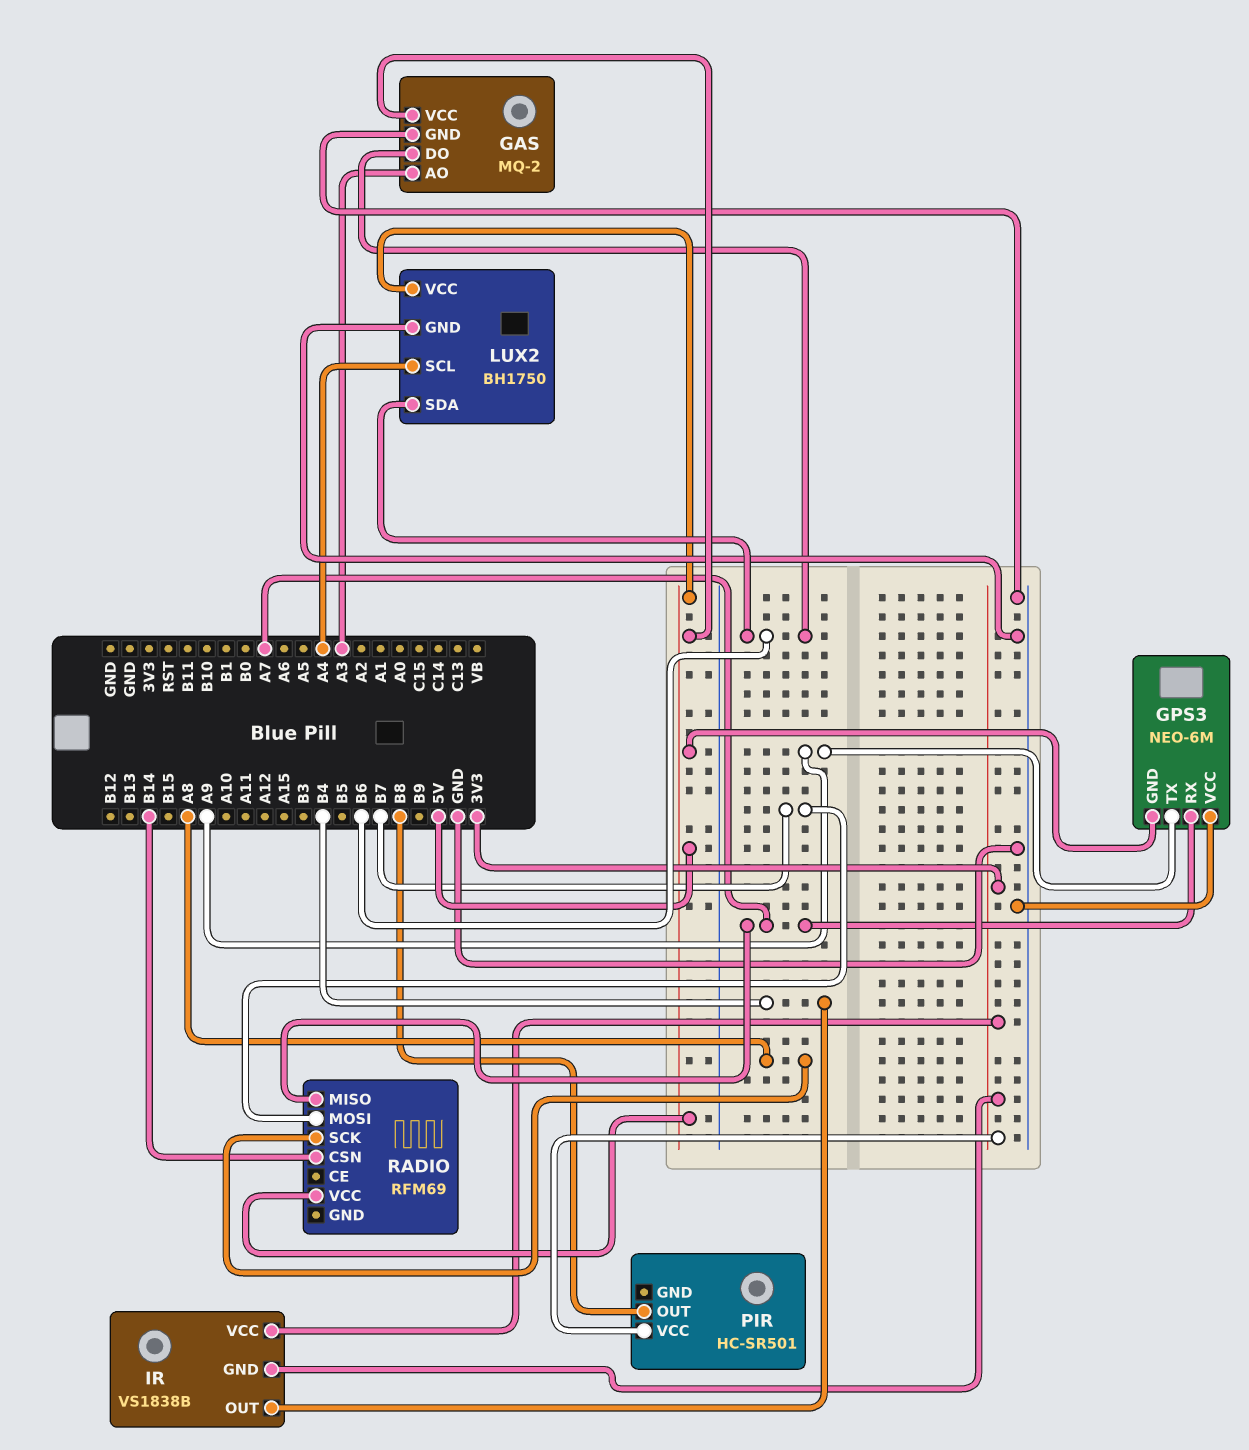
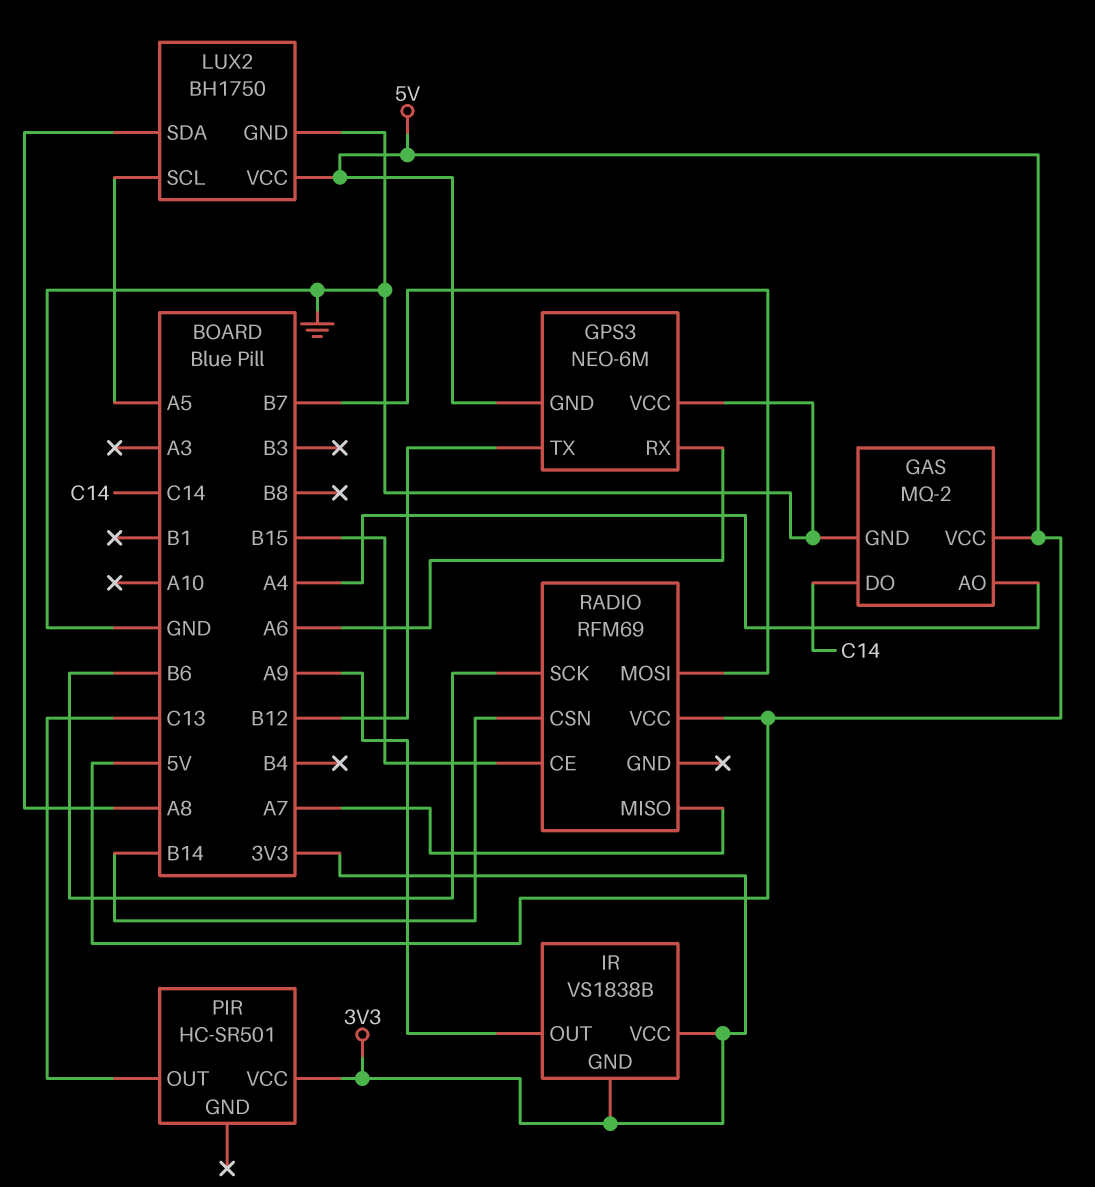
GAS pin AO: A3 -> A4
GAS pin DO: B6 -> C14
GPS3 pin RX: A7 -> A6
GPS3 pin TX: A9 -> B12
IR pin OUT: B4 -> A9
LUX2 pin SCL: A4 -> A5
LUX2 pin SDA: B6 -> A8
PIR pin OUT: B8 -> C13
RADIO pin CE: none -> B15
RADIO pin SCK: A8 -> B6

